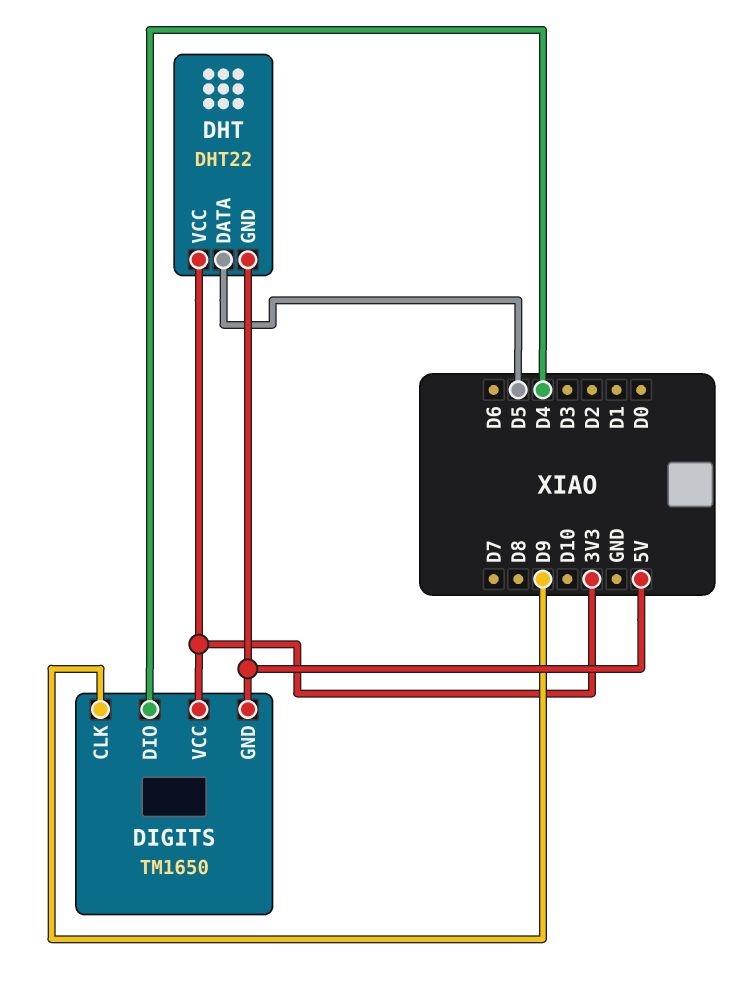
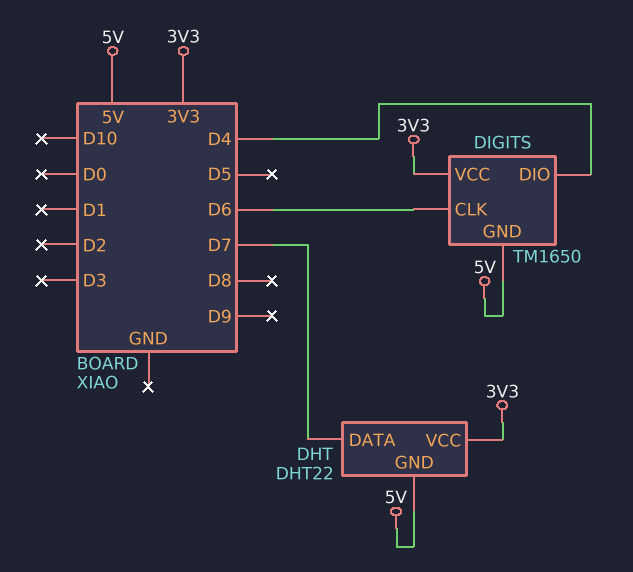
DHT pin DATA: D5 -> D7
DIGITS pin CLK: D9 -> D6

